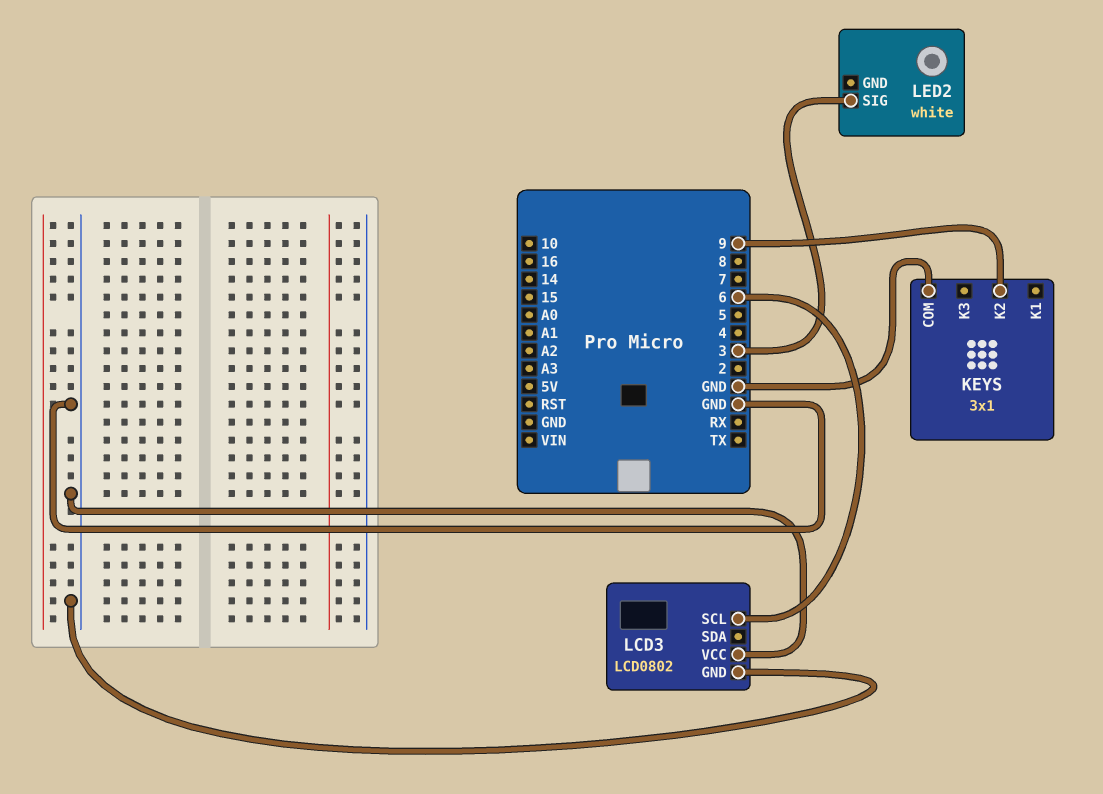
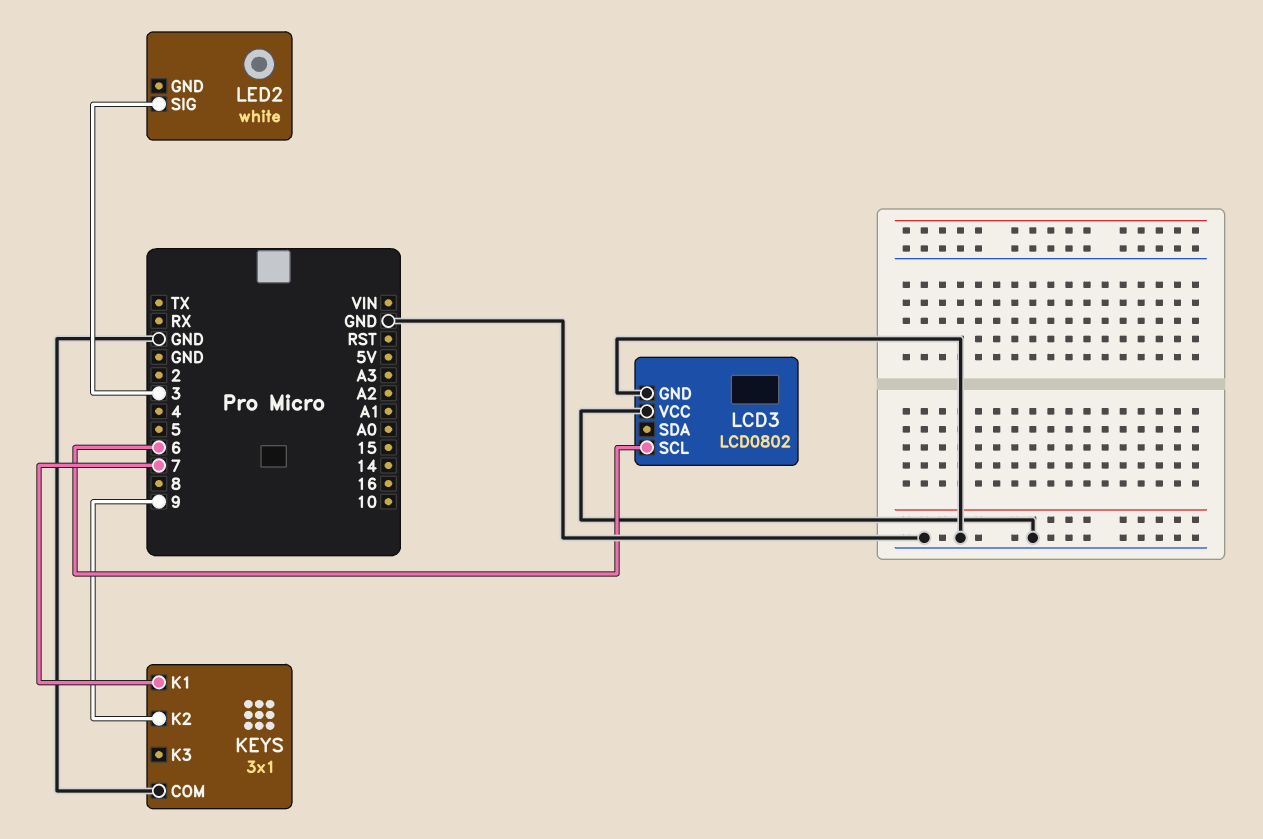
KEYS pin K1: none -> 7

